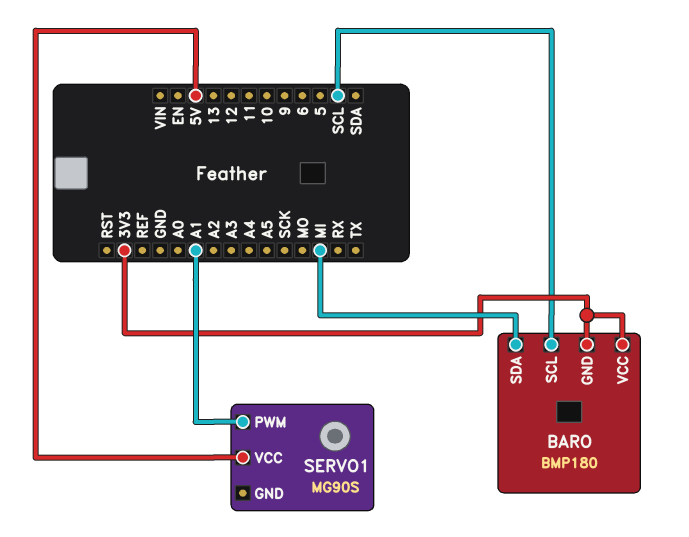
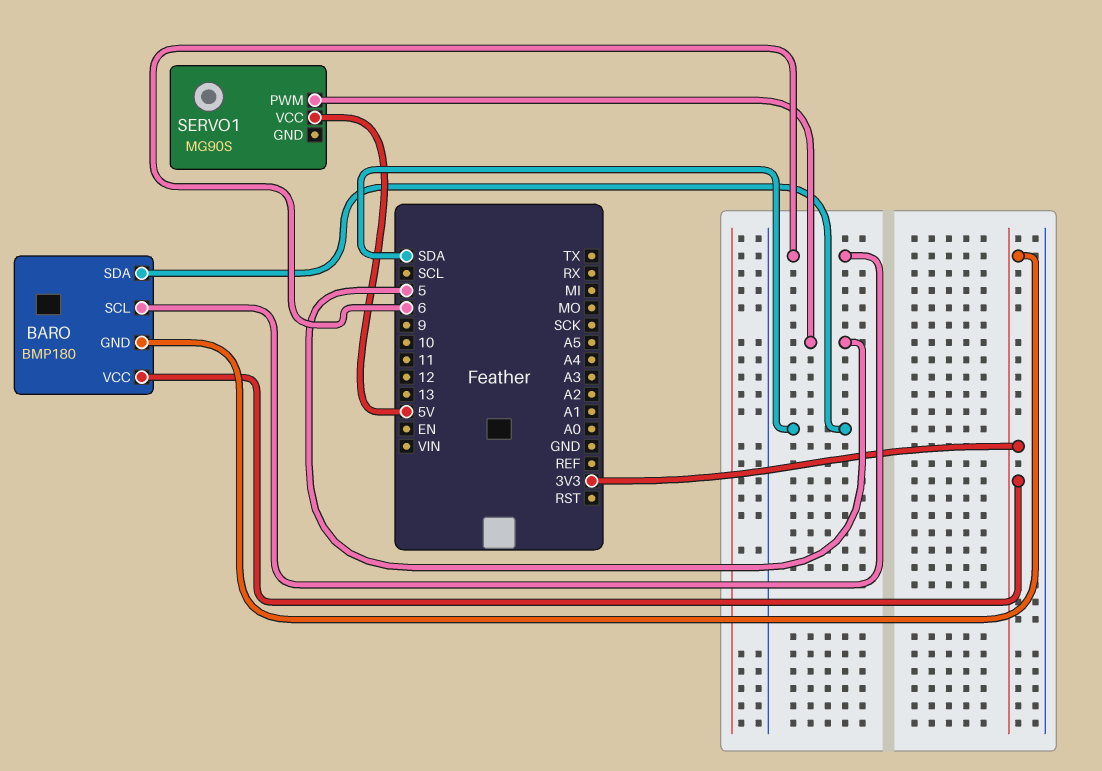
BARO pin SCL: SCL -> 6
BARO pin SDA: MI -> SDA
SERVO1 pin PWM: A1 -> 5

